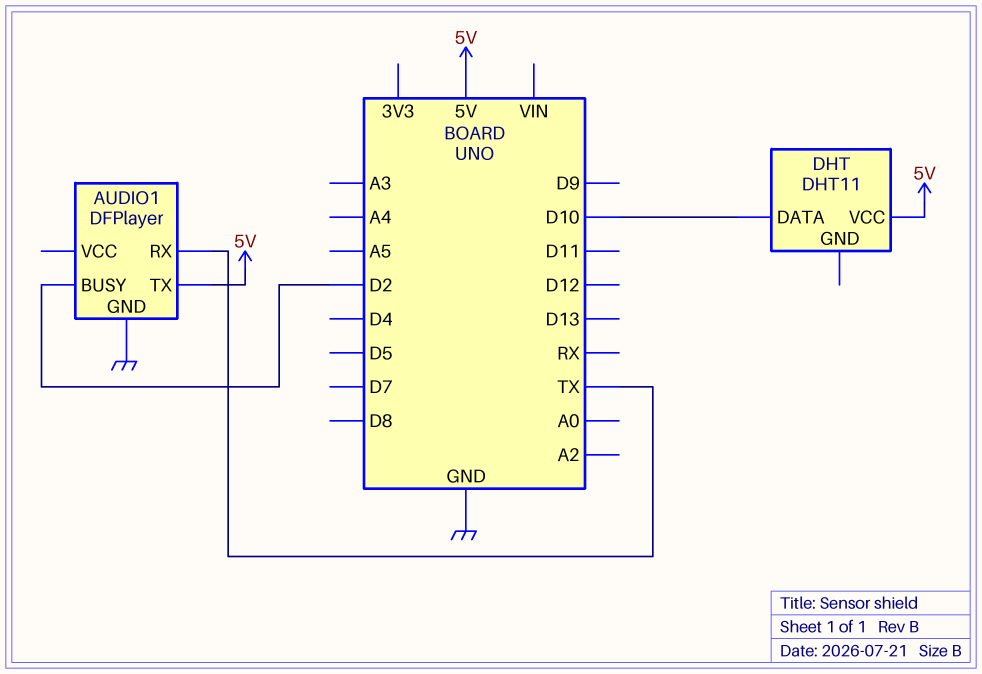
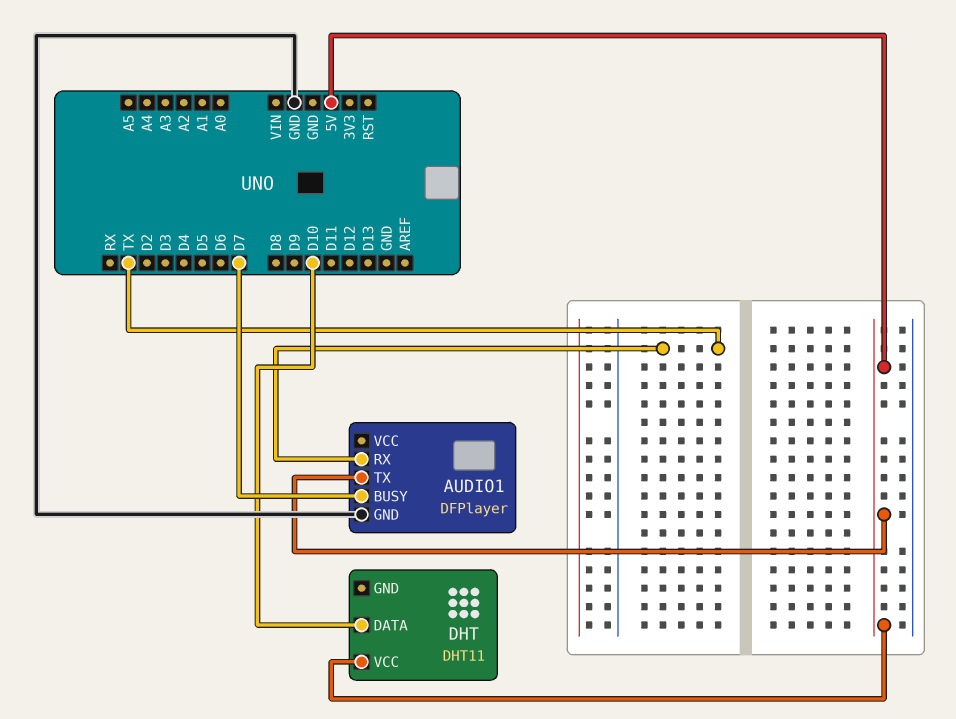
AUDIO1 pin BUSY: D2 -> D7

